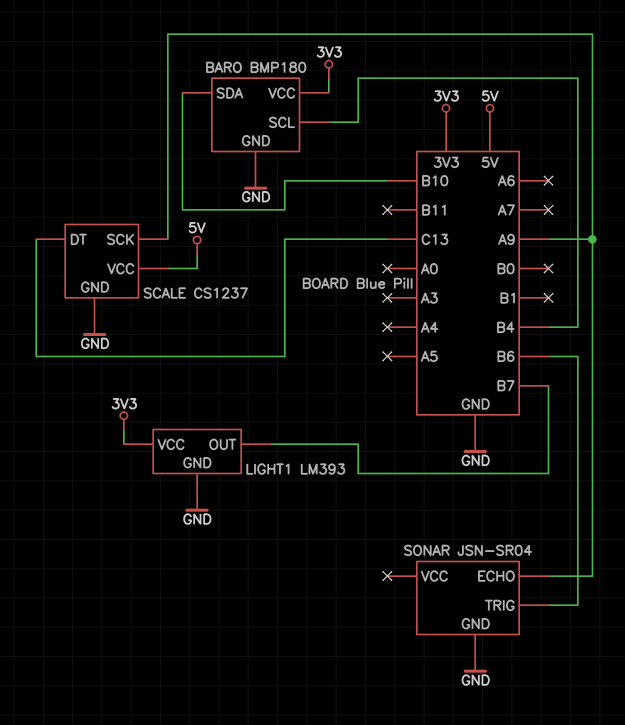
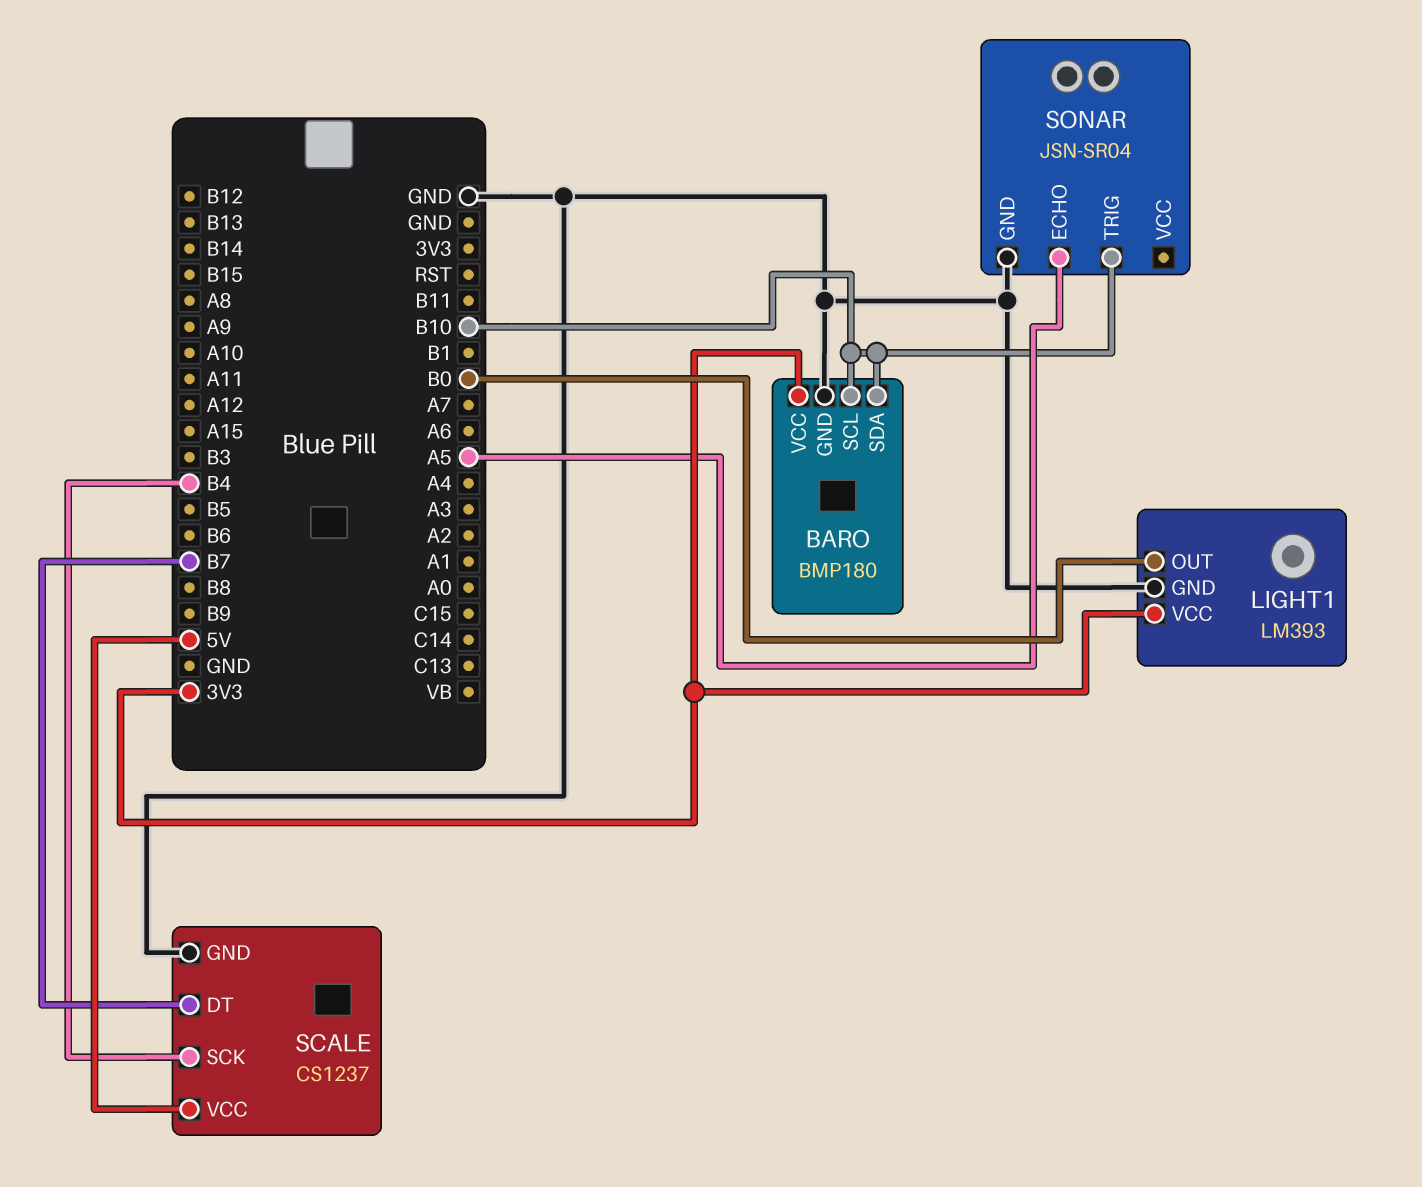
BARO pin SCL: B4 -> B10
LIGHT1 pin OUT: B7 -> B0
SCALE pin DT: C13 -> B7
SCALE pin SCK: A9 -> B4
SONAR pin ECHO: A9 -> A5
SONAR pin TRIG: B6 -> B10

